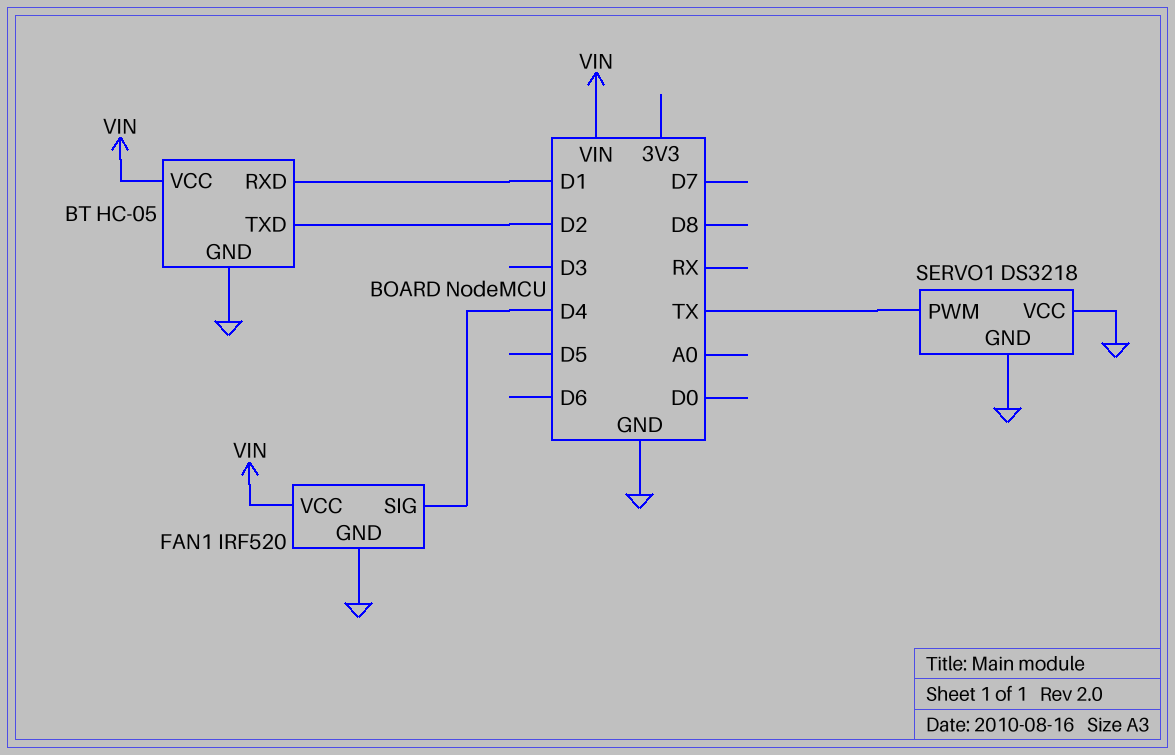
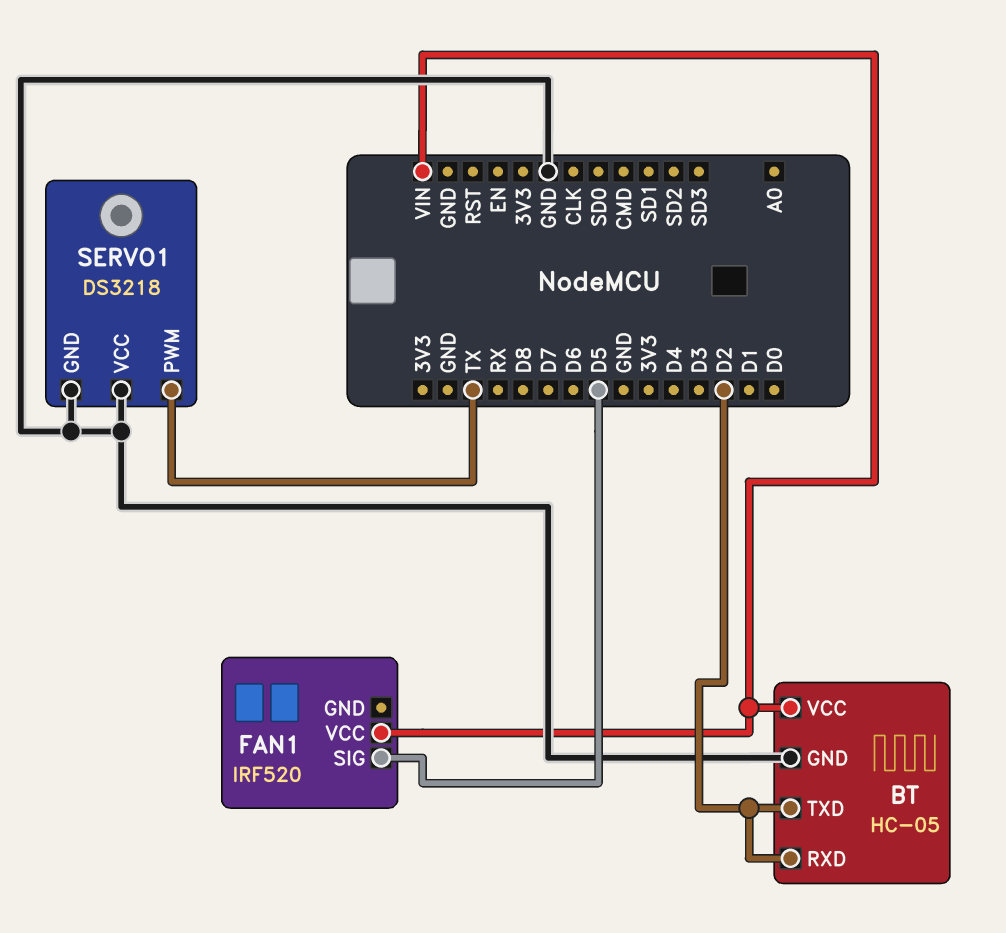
BT pin RXD: D1 -> D2
FAN1 pin GND: GND -> none
FAN1 pin SIG: D4 -> D5

